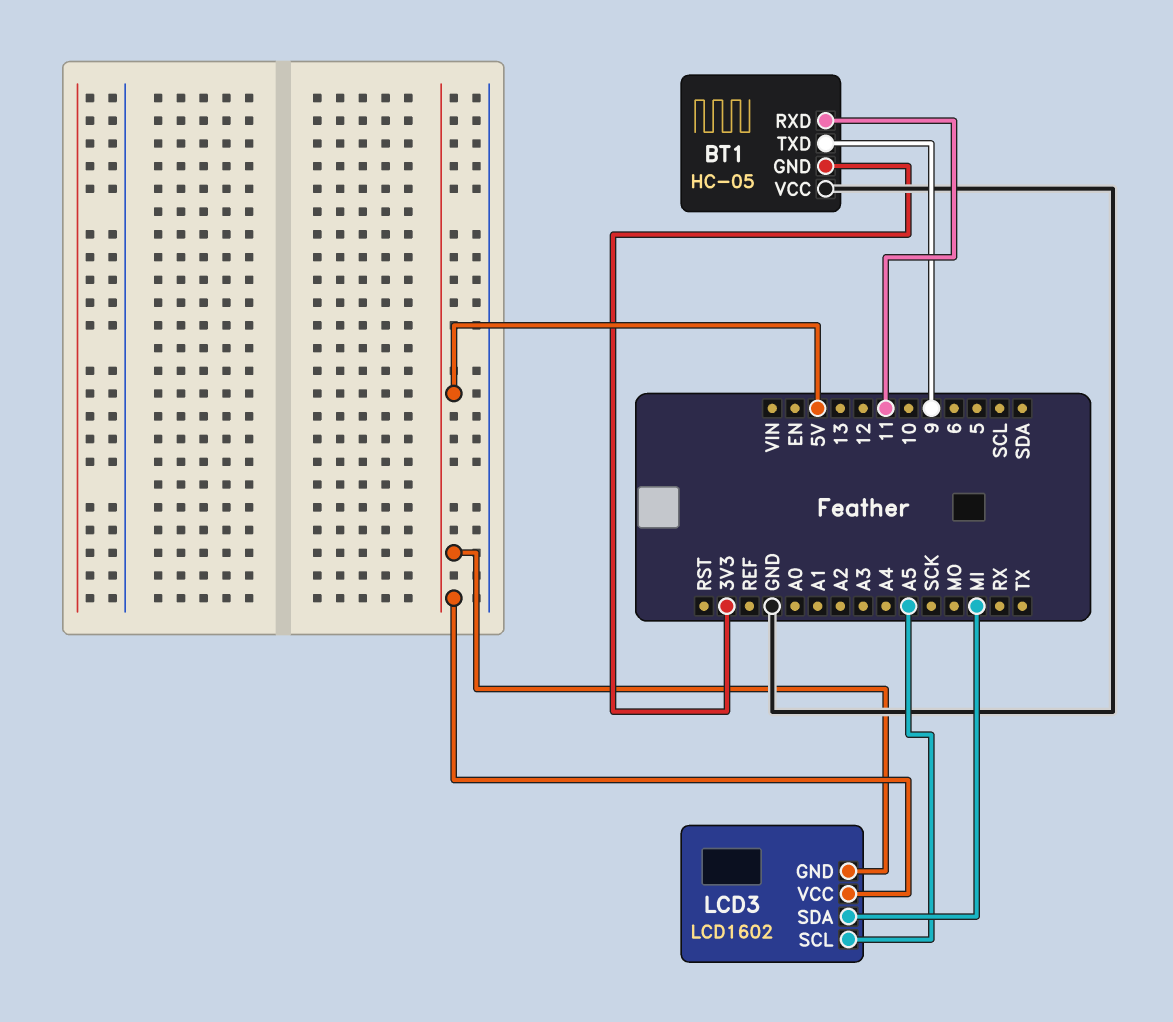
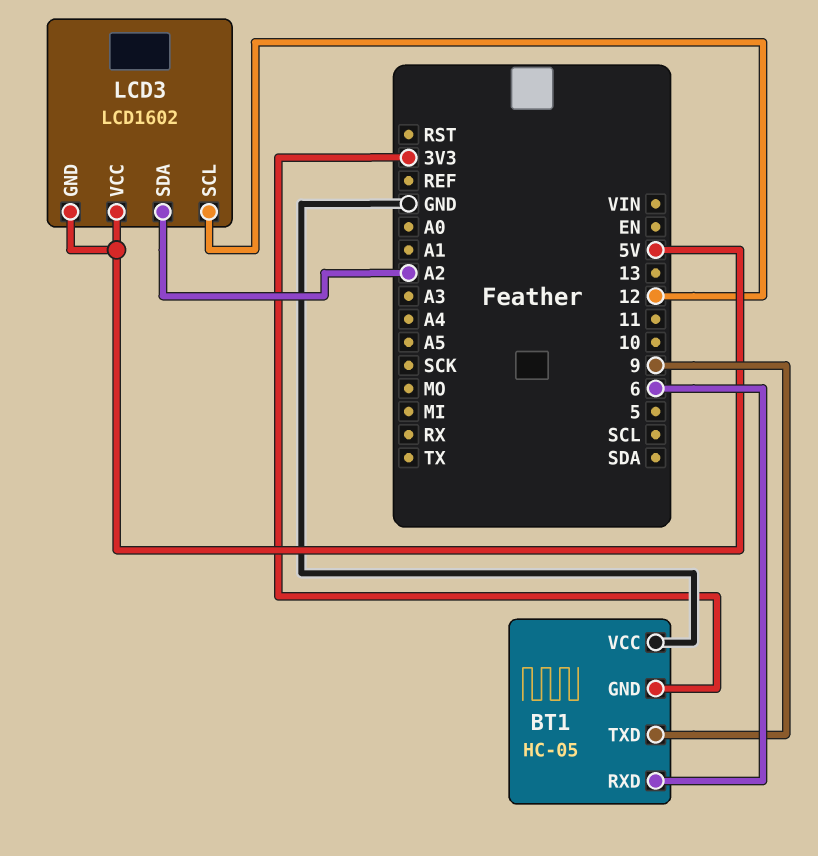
BT1 pin RXD: 11 -> 6
LCD3 pin SCL: A5 -> 12
LCD3 pin SDA: MI -> A2

